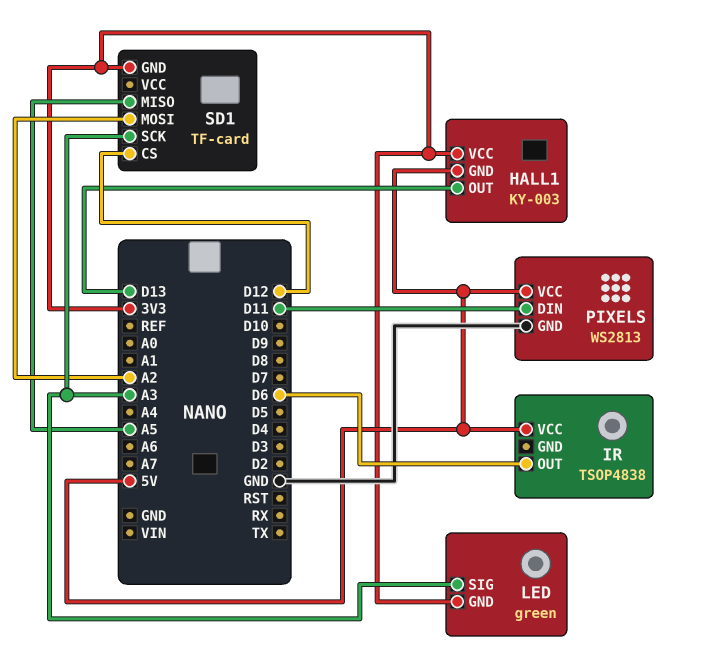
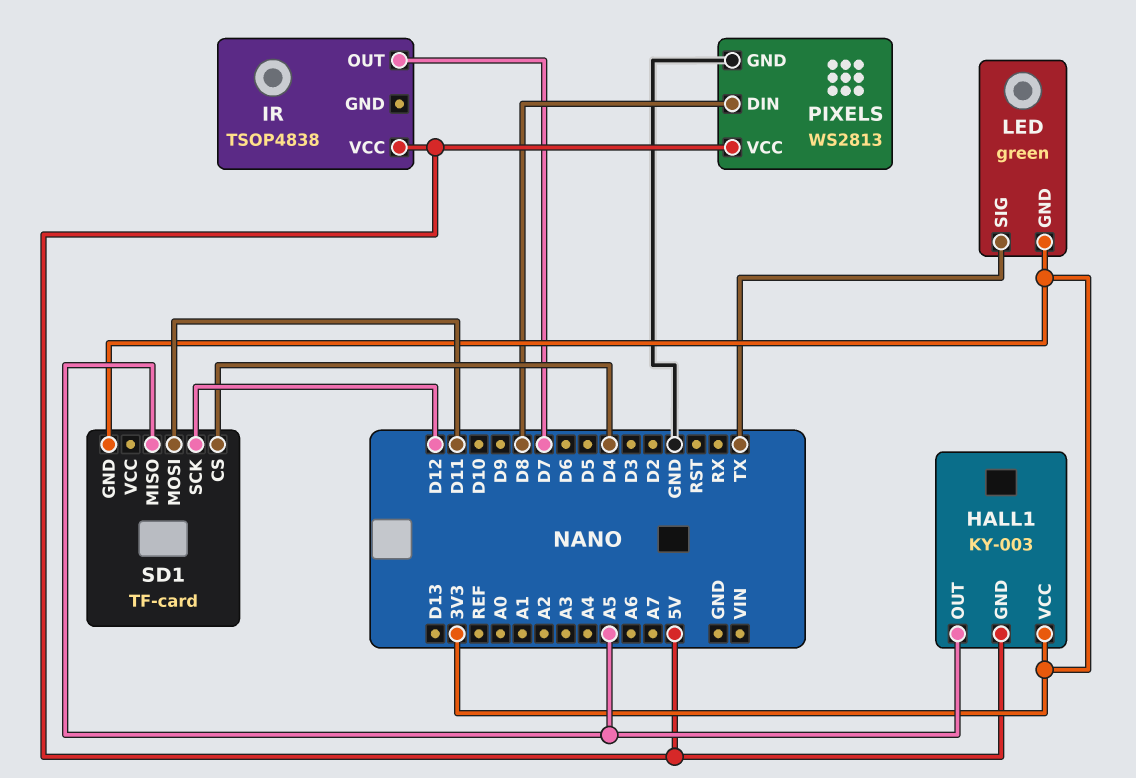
HALL1 pin OUT: D13 -> A5
IR pin OUT: D6 -> D7
LED pin SIG: A3 -> TX
PIXELS pin DIN: D11 -> D8
SD1 pin CS: D12 -> D4
SD1 pin MOSI: A2 -> D11
SD1 pin SCK: A3 -> D12

